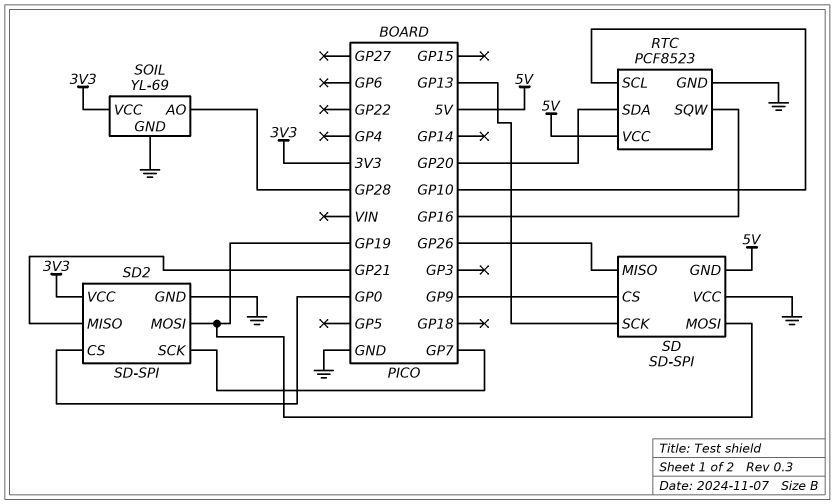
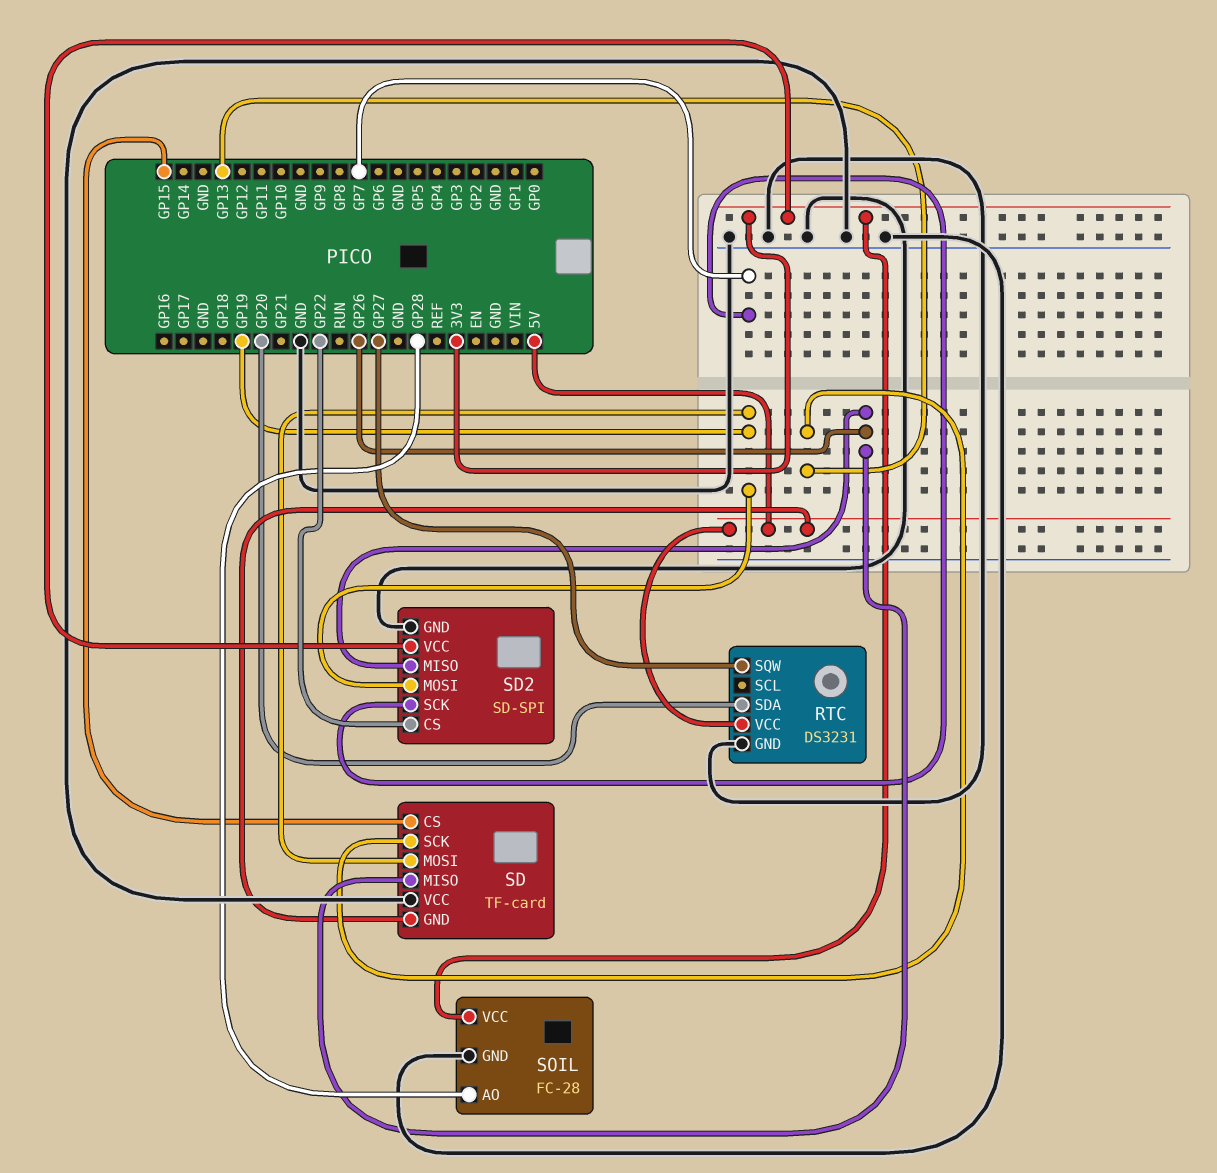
RTC: PCF8523 -> DS3231
RTC pin SCL: GP10 -> none
RTC pin SQW: GP16 -> GP27
SD: SD-SPI -> TF-card
SD pin CS: GP9 -> GP15
SD2 pin CS: GP0 -> GP22
SD2 pin MISO: GP21 -> GP26
SOIL: YL-69 -> FC-28

